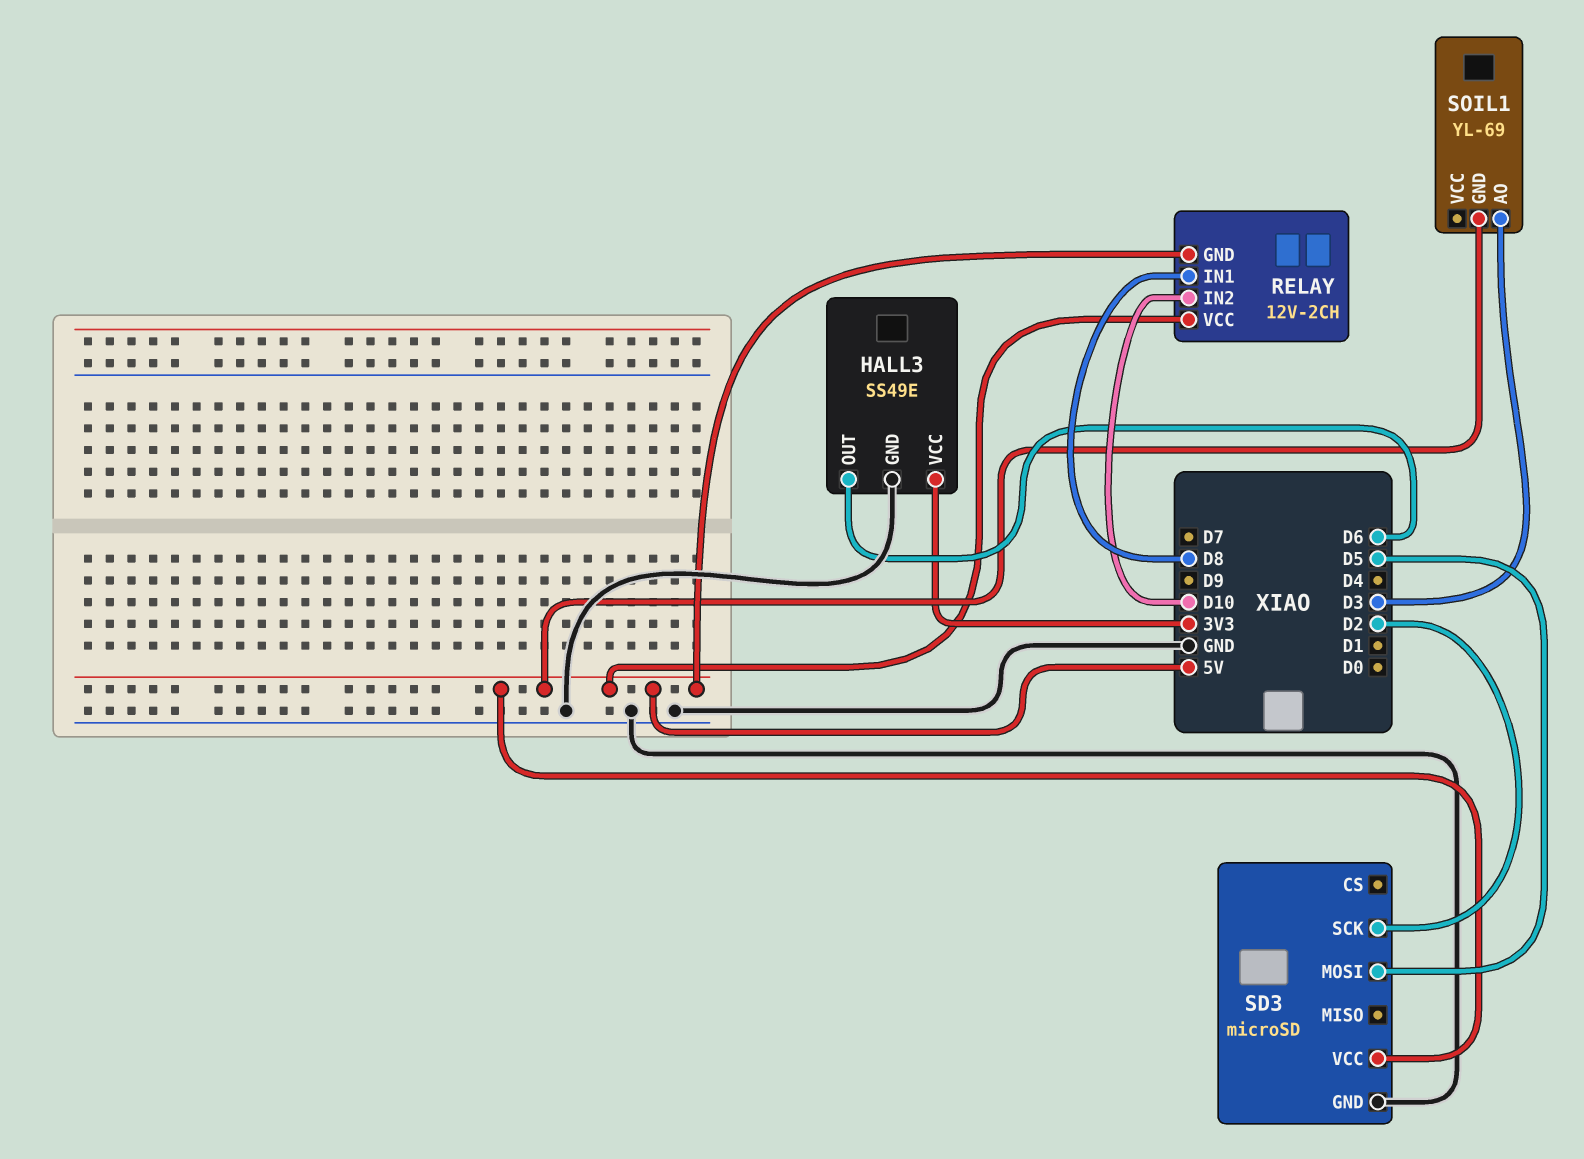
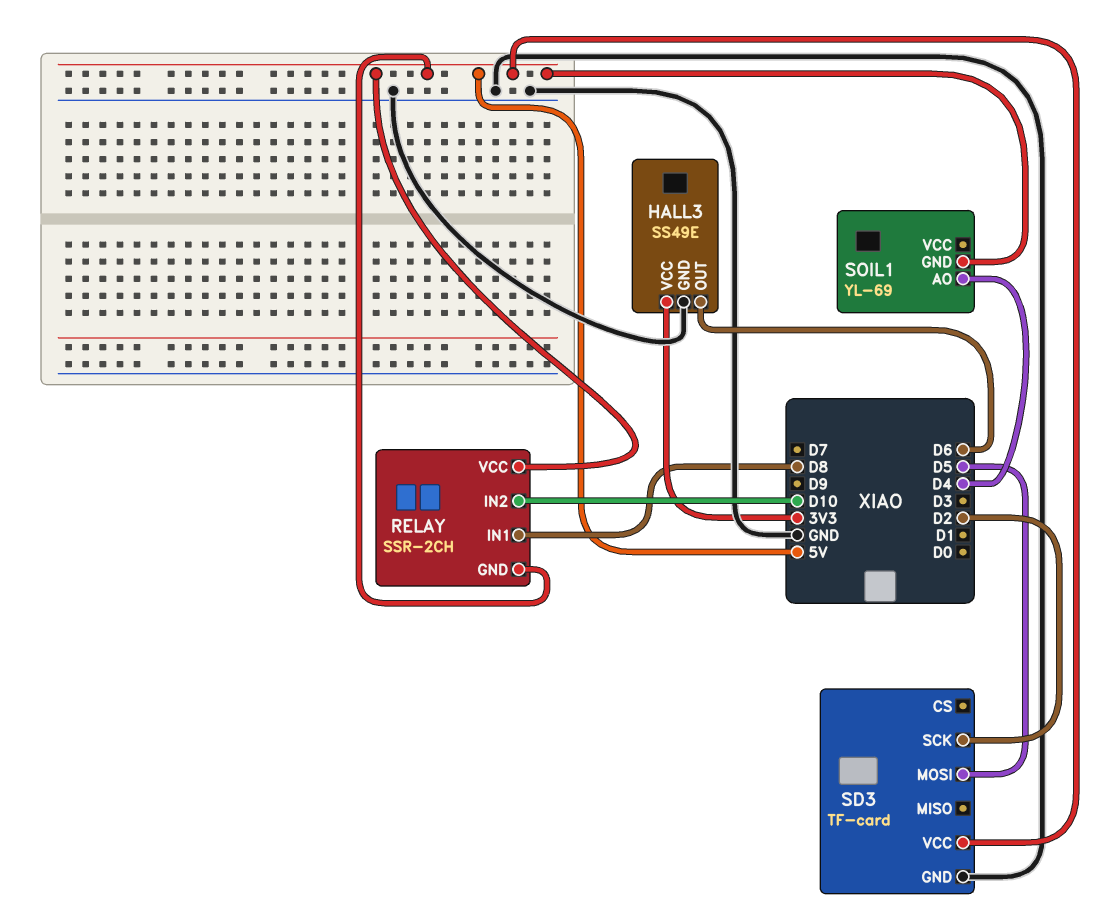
RELAY: 12V-2CH -> SSR-2CH
SD3: microSD -> TF-card
SOIL1 pin AO: D3 -> D4

